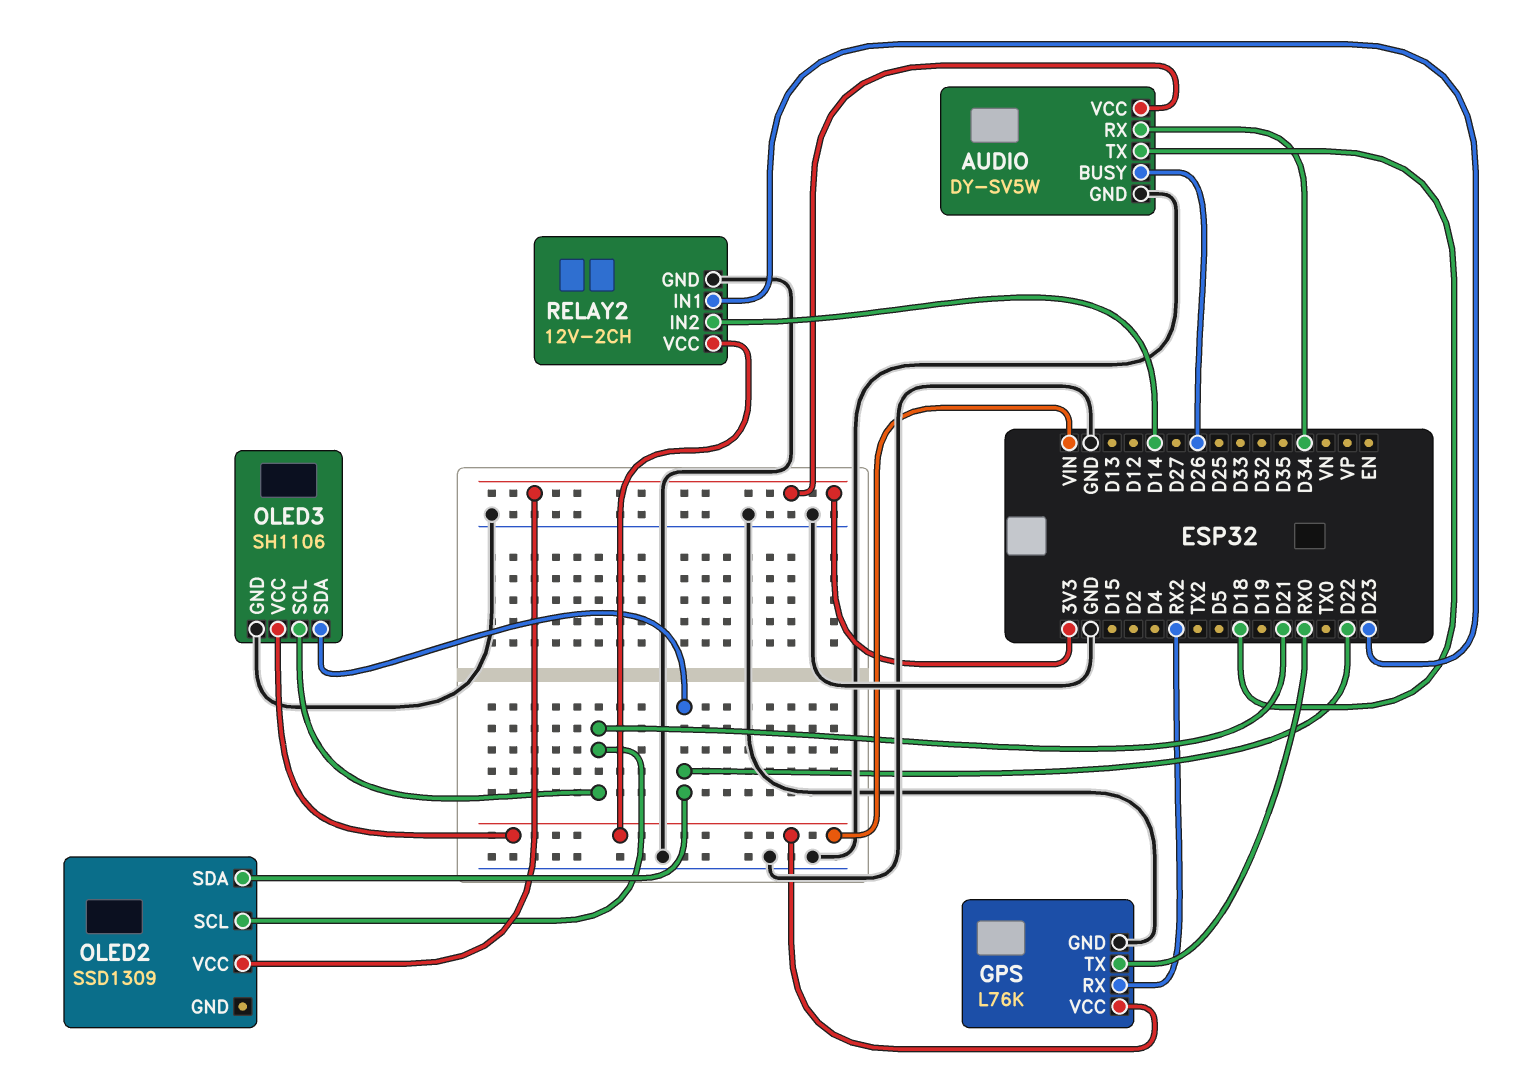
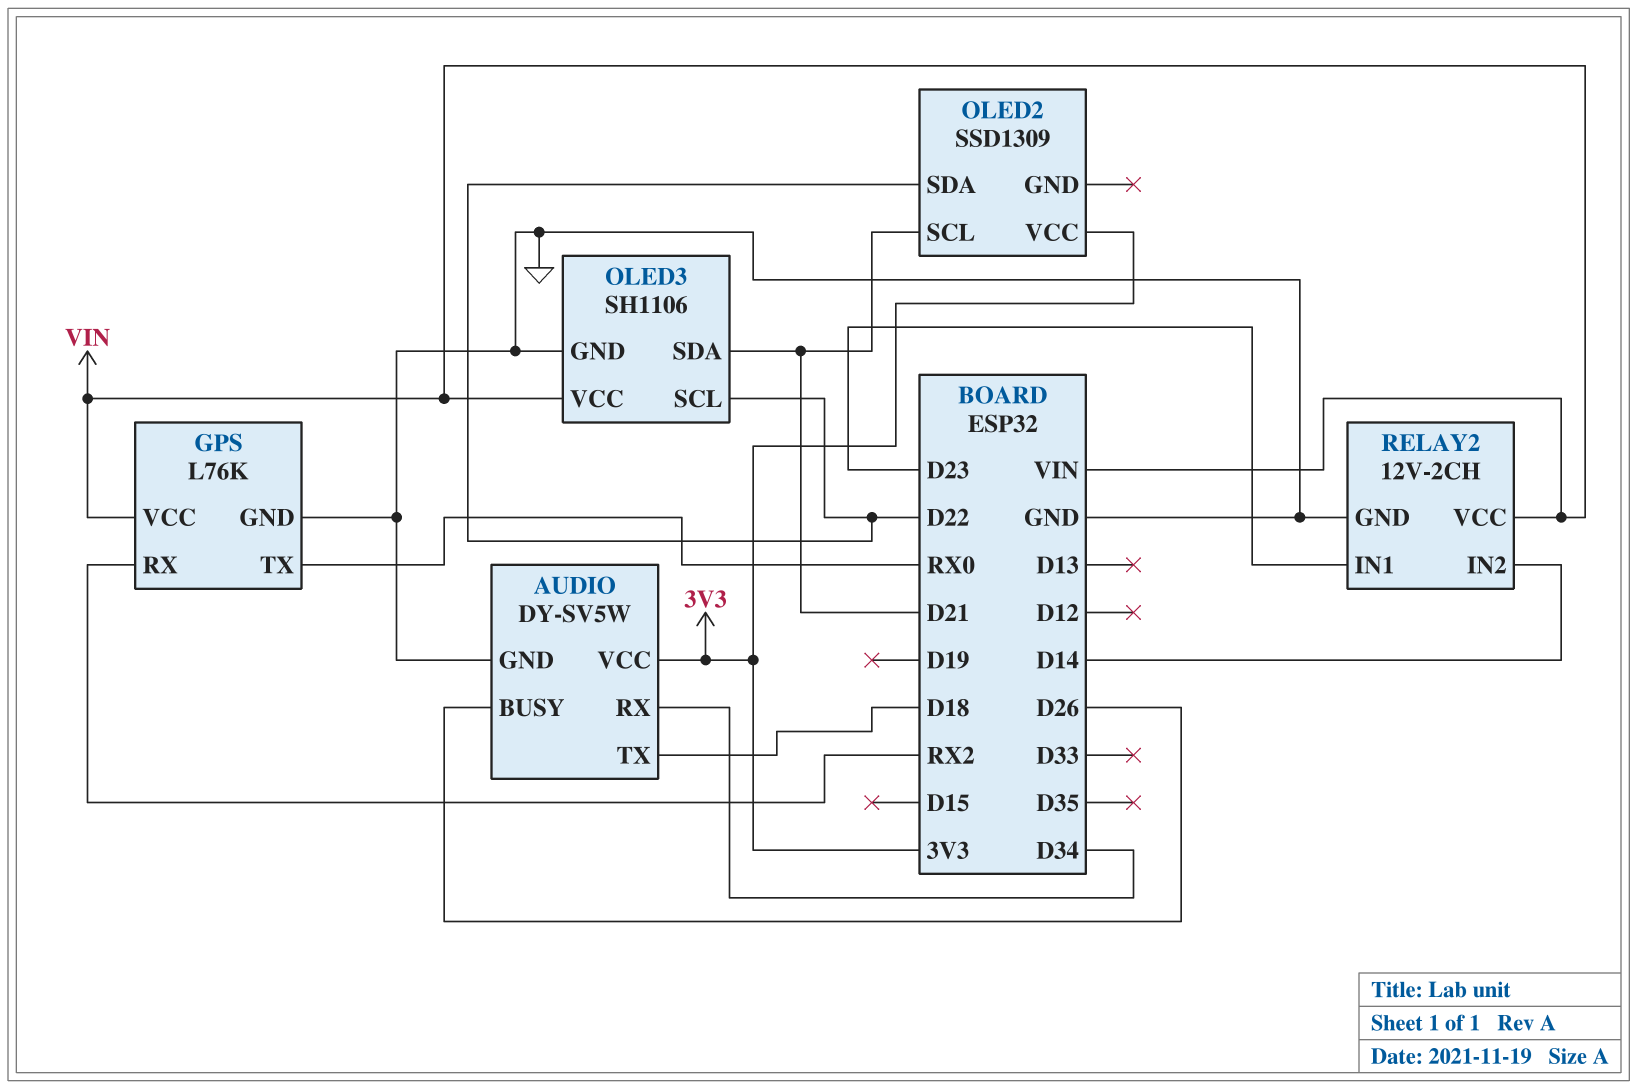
OLED3 pin SCL: D21 -> D22
OLED3 pin SDA: D22 -> D21

